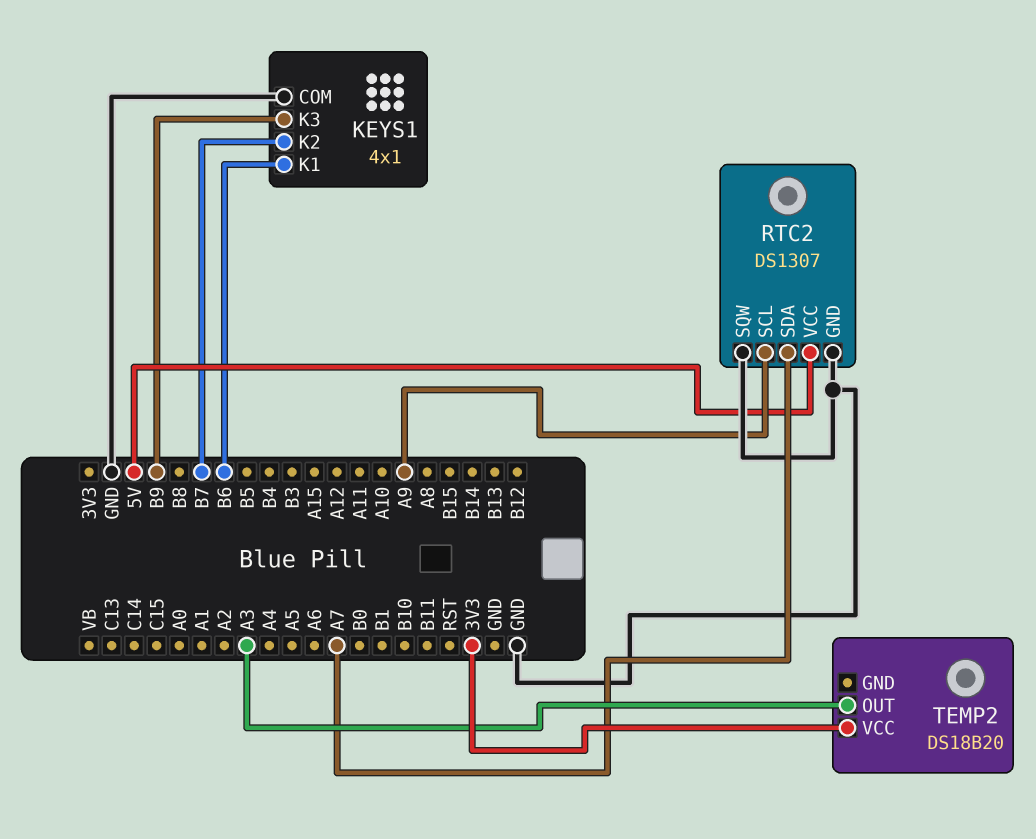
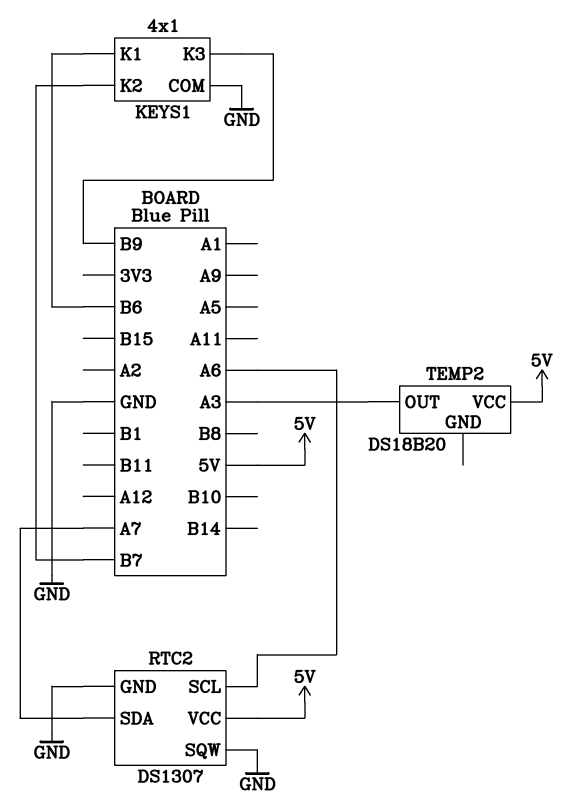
RTC2 pin SCL: A9 -> A6
TEMP2 pin VCC: 3V3 -> 5V

